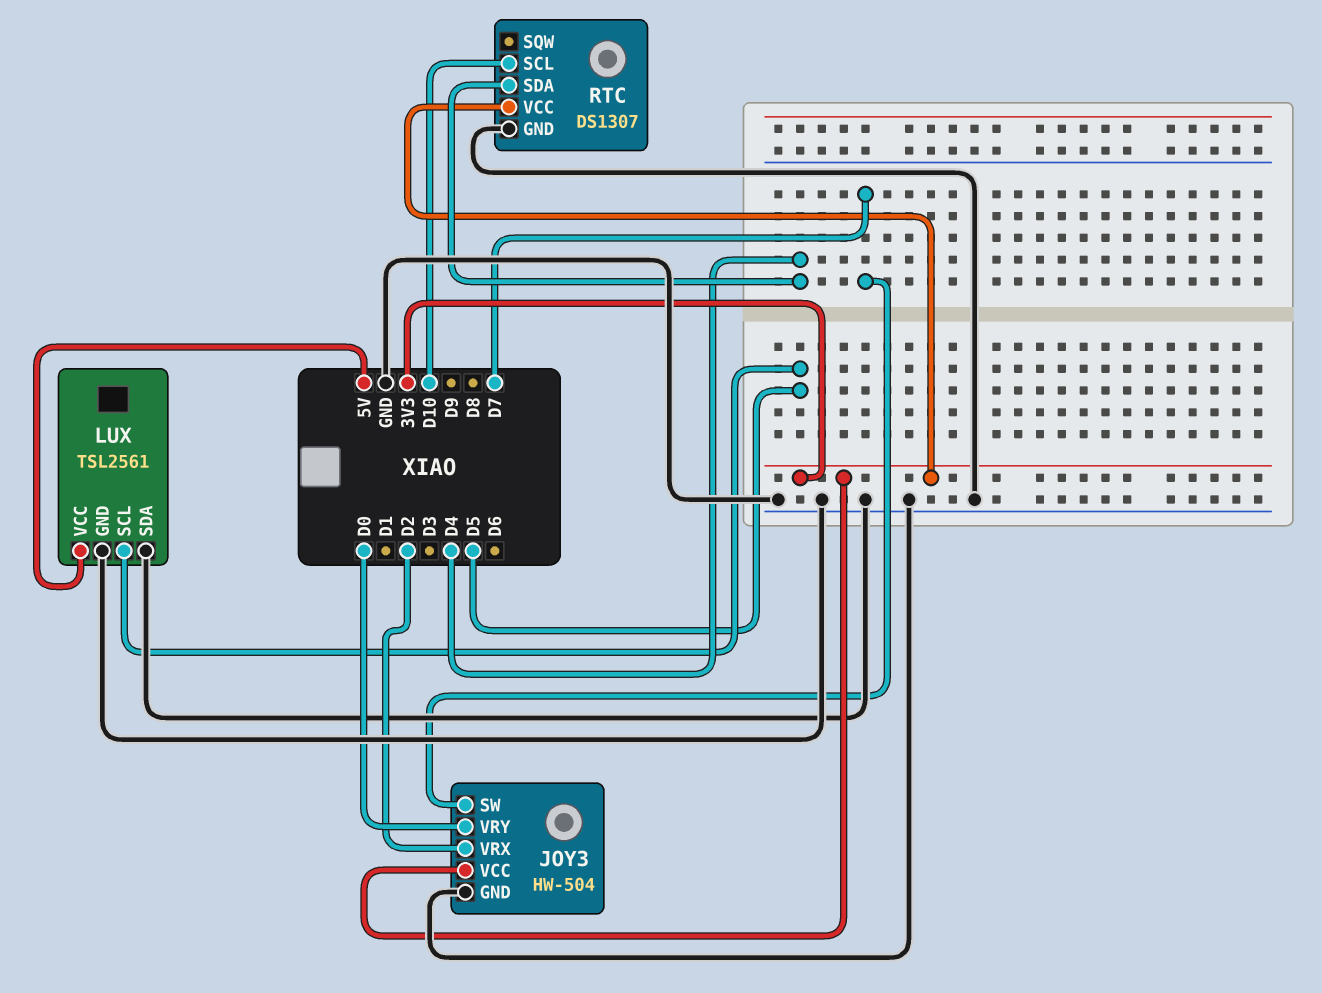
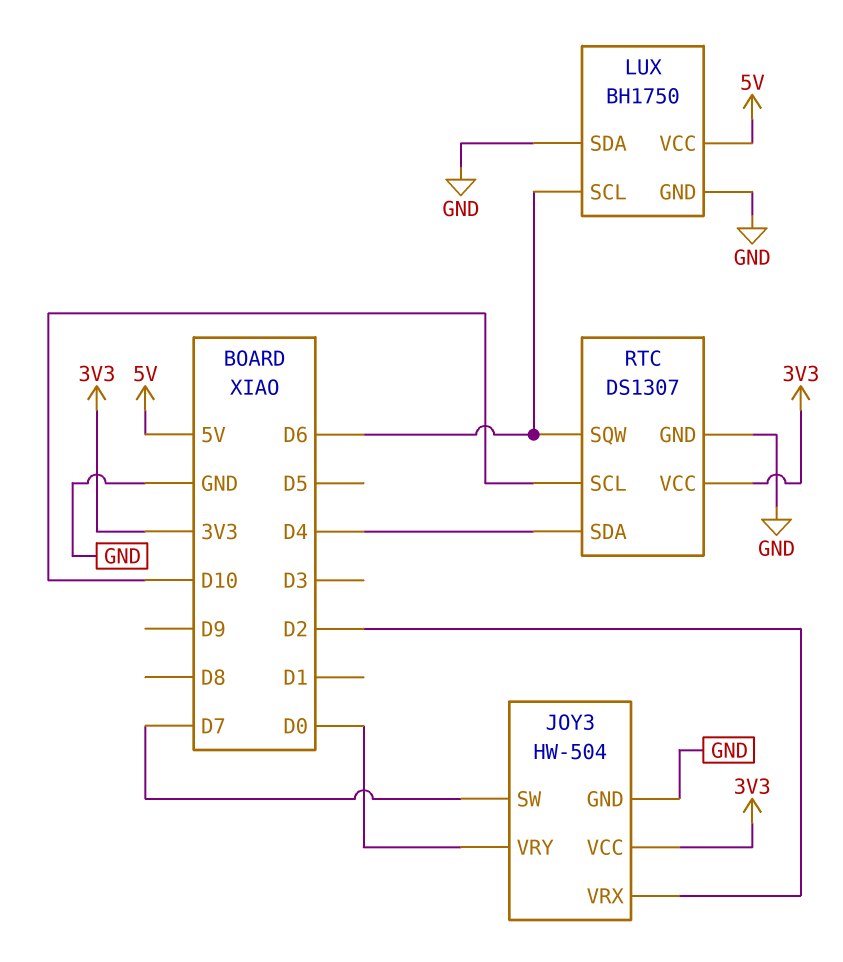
LUX: TSL2561 -> BH1750
LUX pin SCL: D5 -> D6
RTC pin SQW: none -> D6

